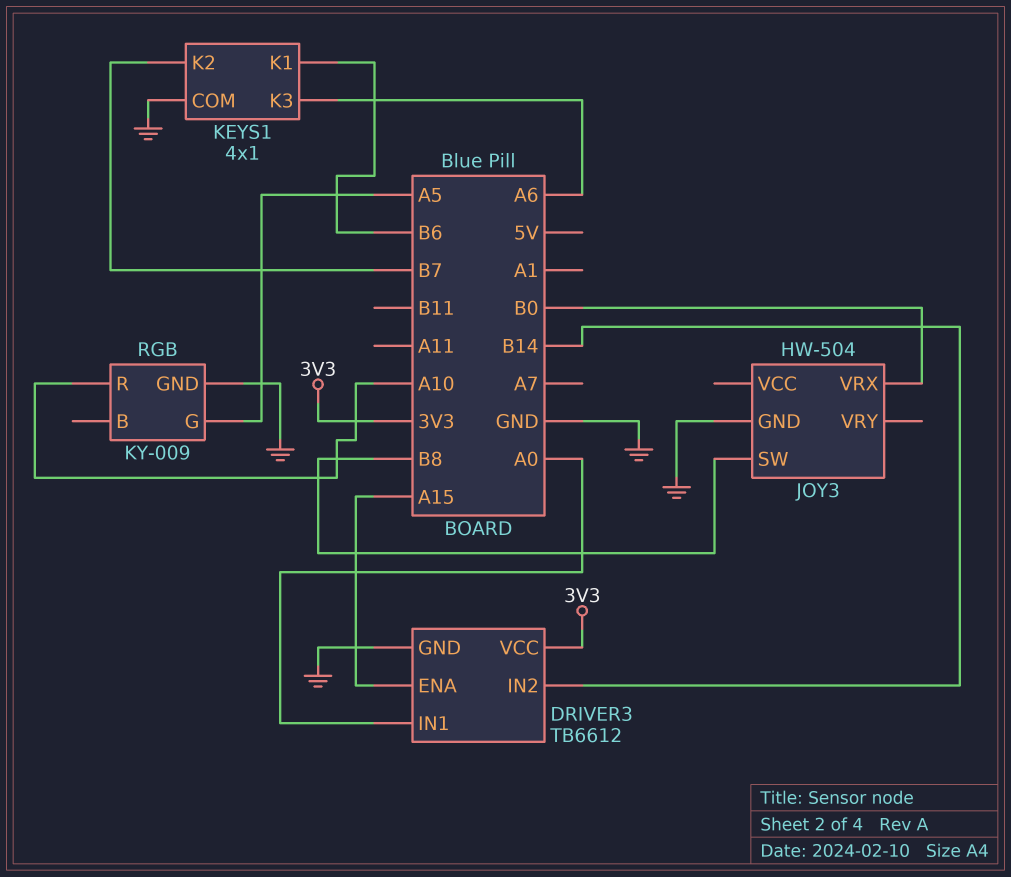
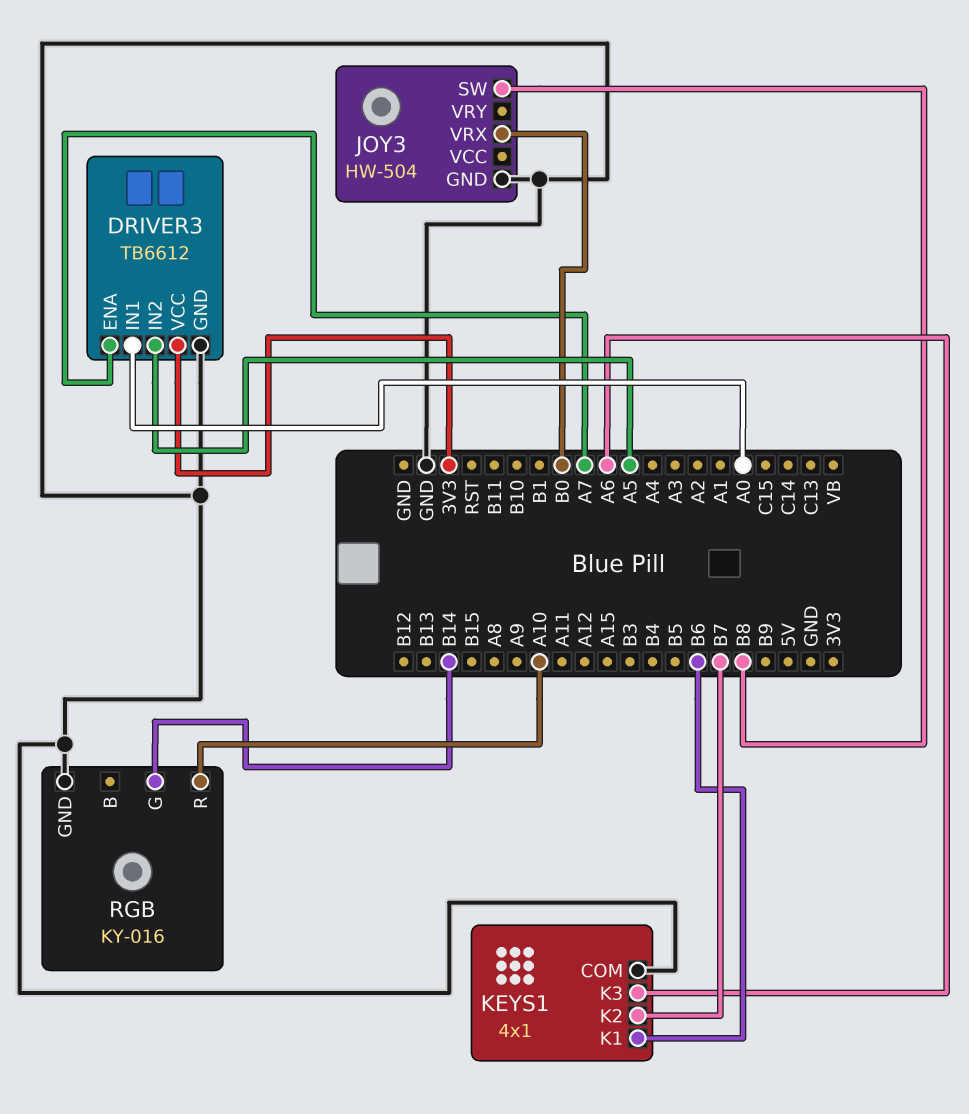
DRIVER3 pin ENA: A15 -> A7
DRIVER3 pin IN2: B14 -> A5
RGB: KY-009 -> KY-016
RGB pin G: A5 -> B14

